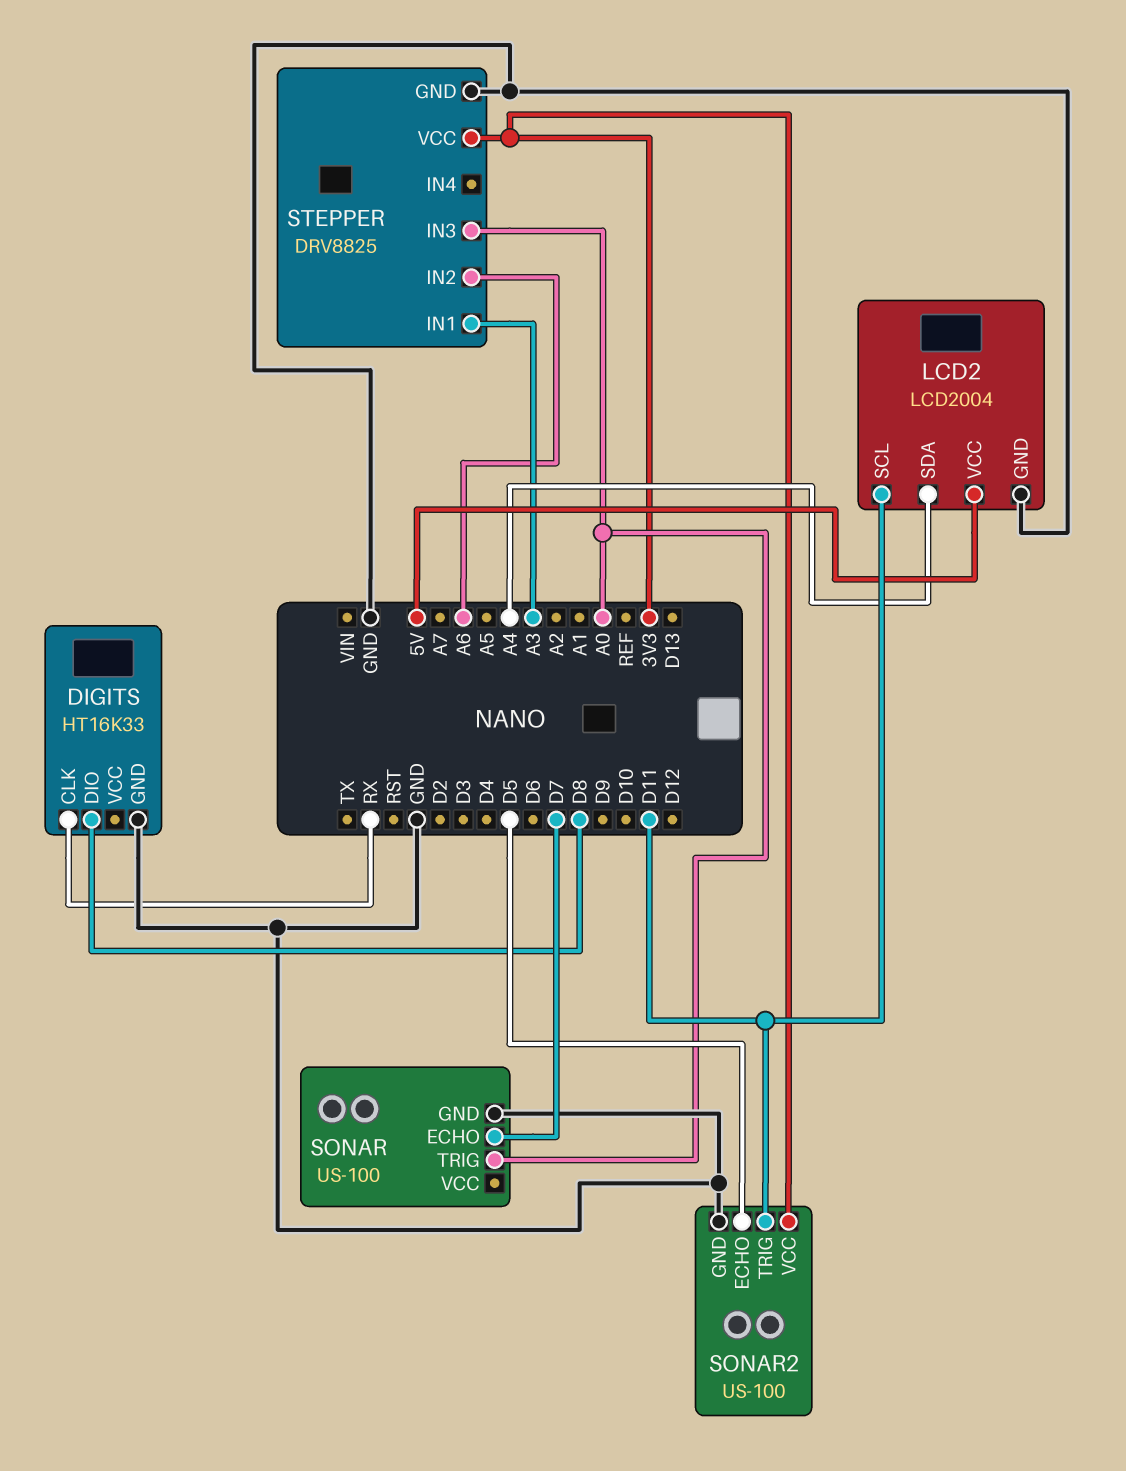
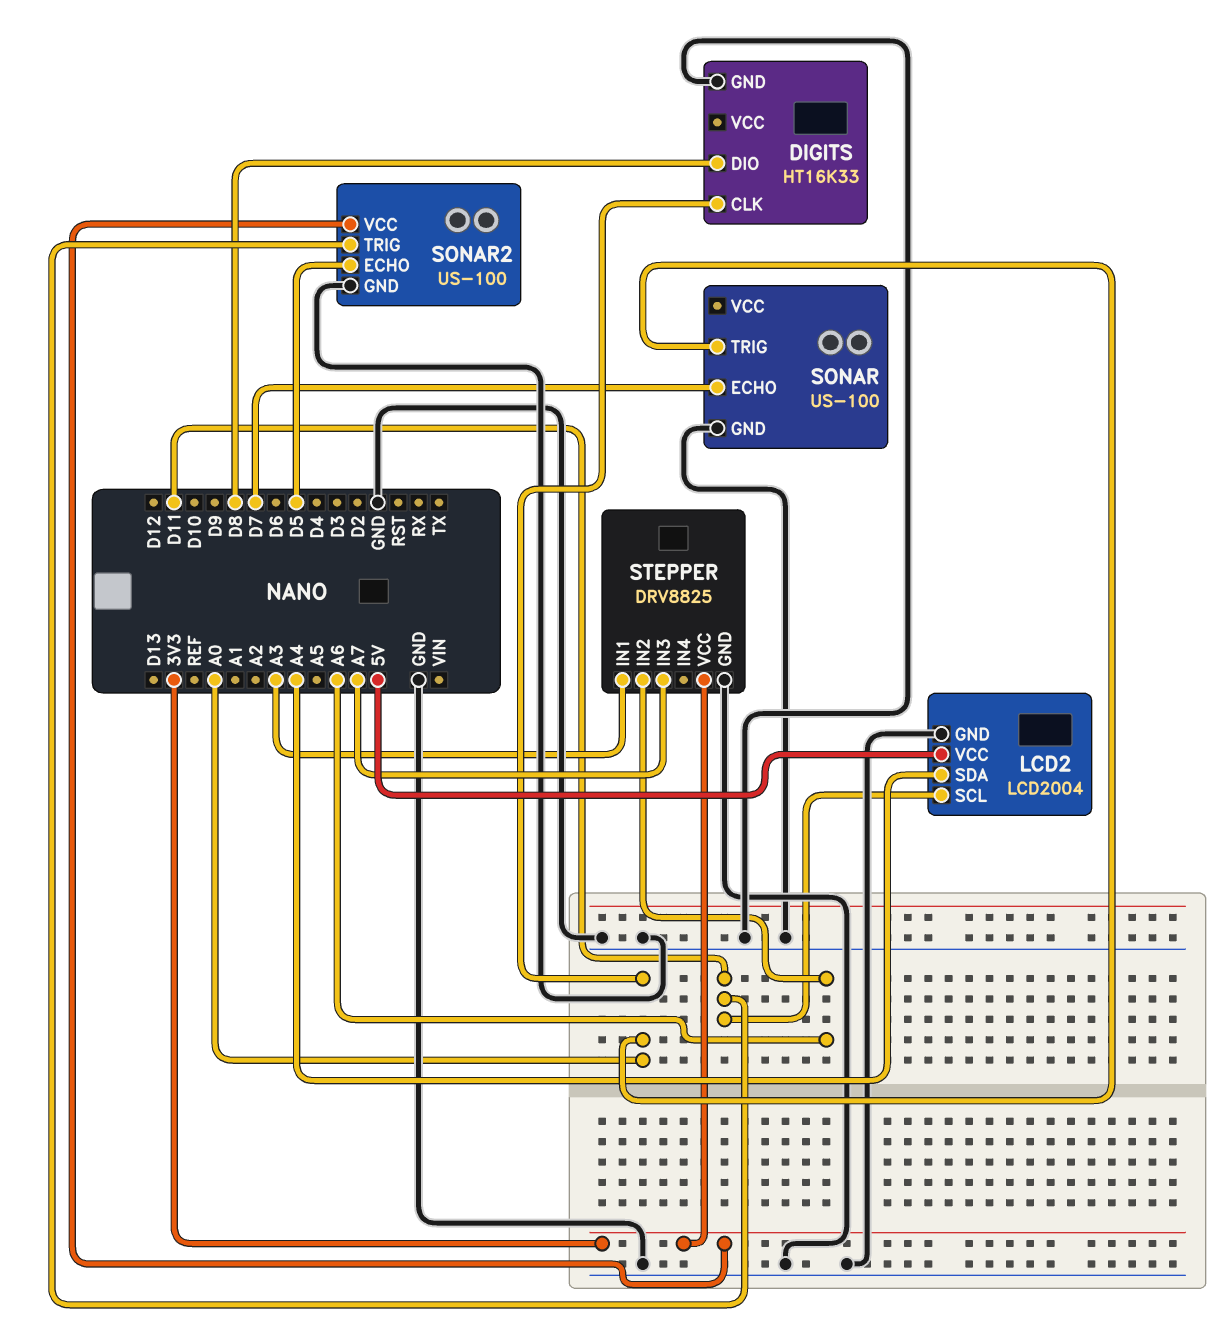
DIGITS pin CLK: RX -> A0
STEPPER pin IN3: A0 -> A7

